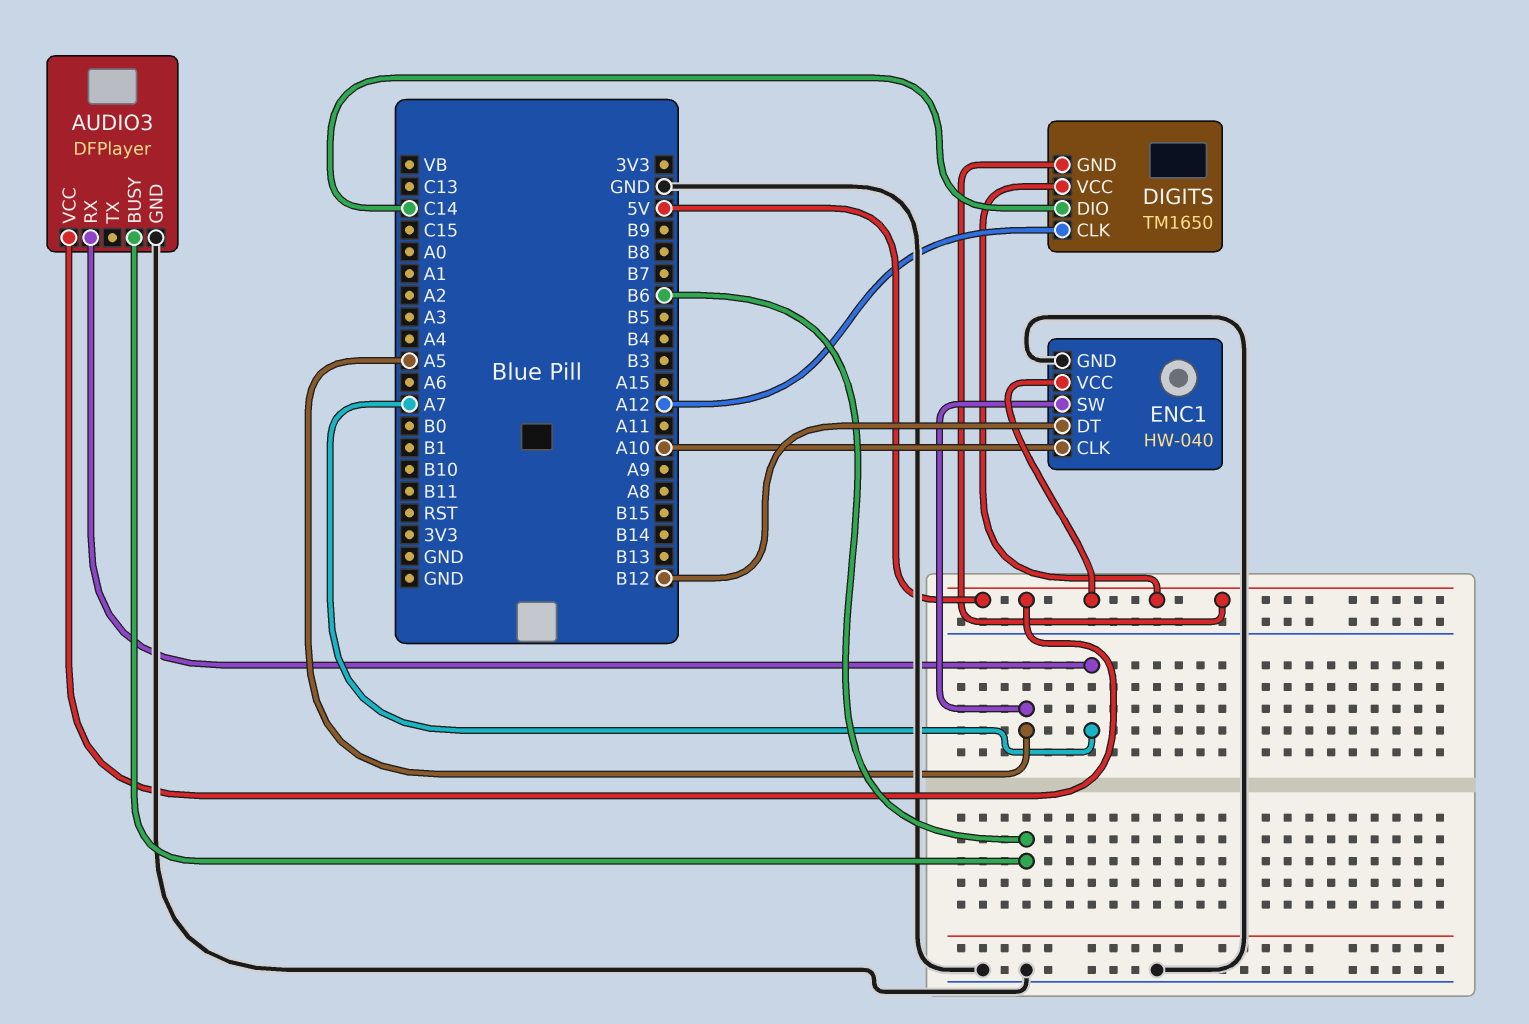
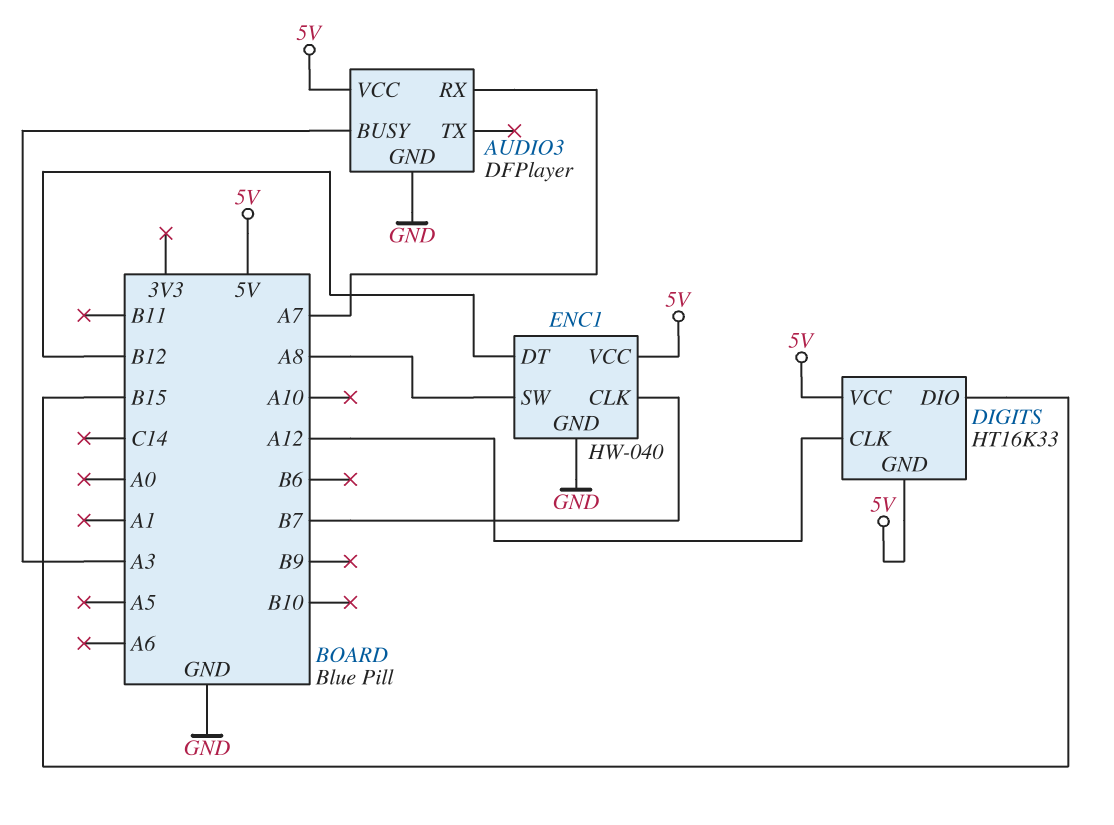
AUDIO3 pin BUSY: B6 -> A3
DIGITS: TM1650 -> HT16K33
DIGITS pin DIO: C14 -> B15
ENC1 pin CLK: A10 -> B7
ENC1 pin SW: A5 -> A8

